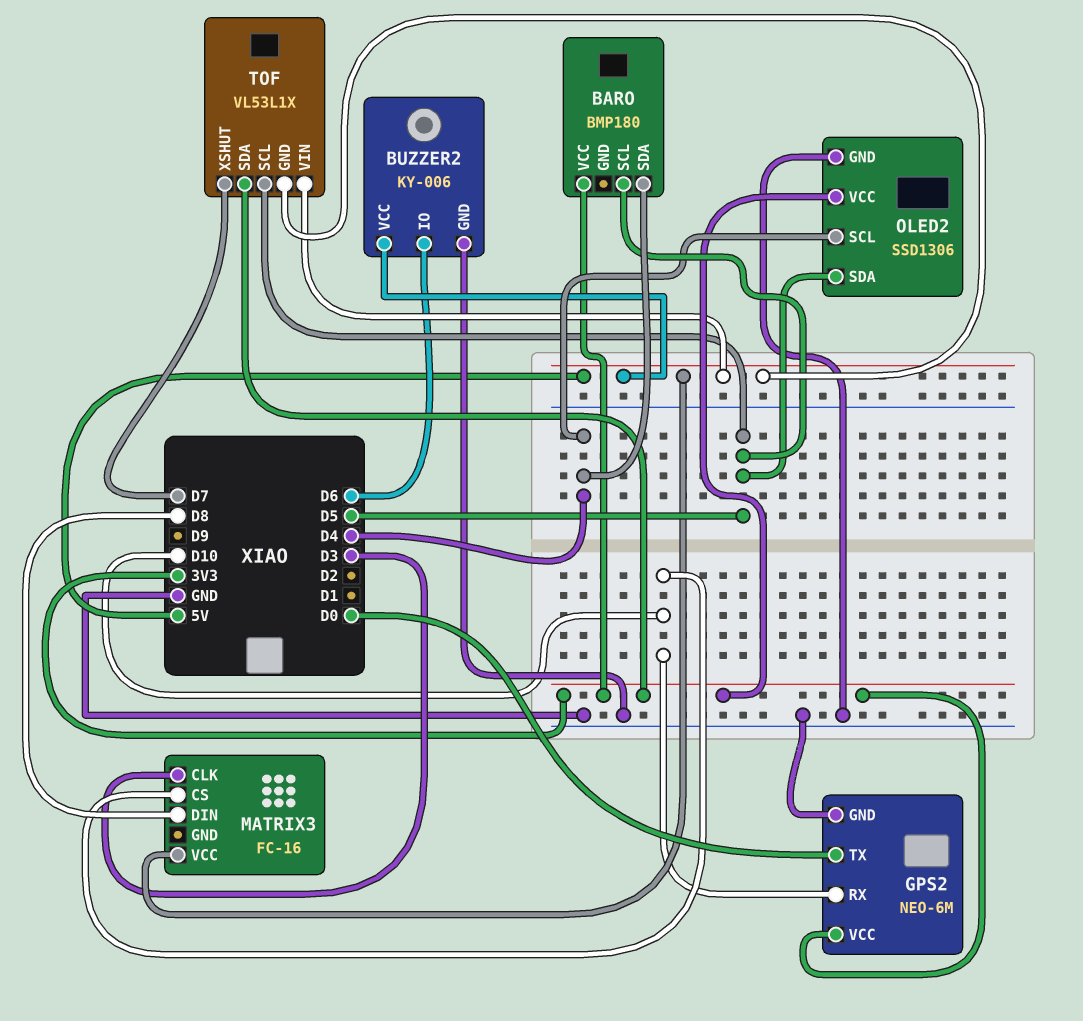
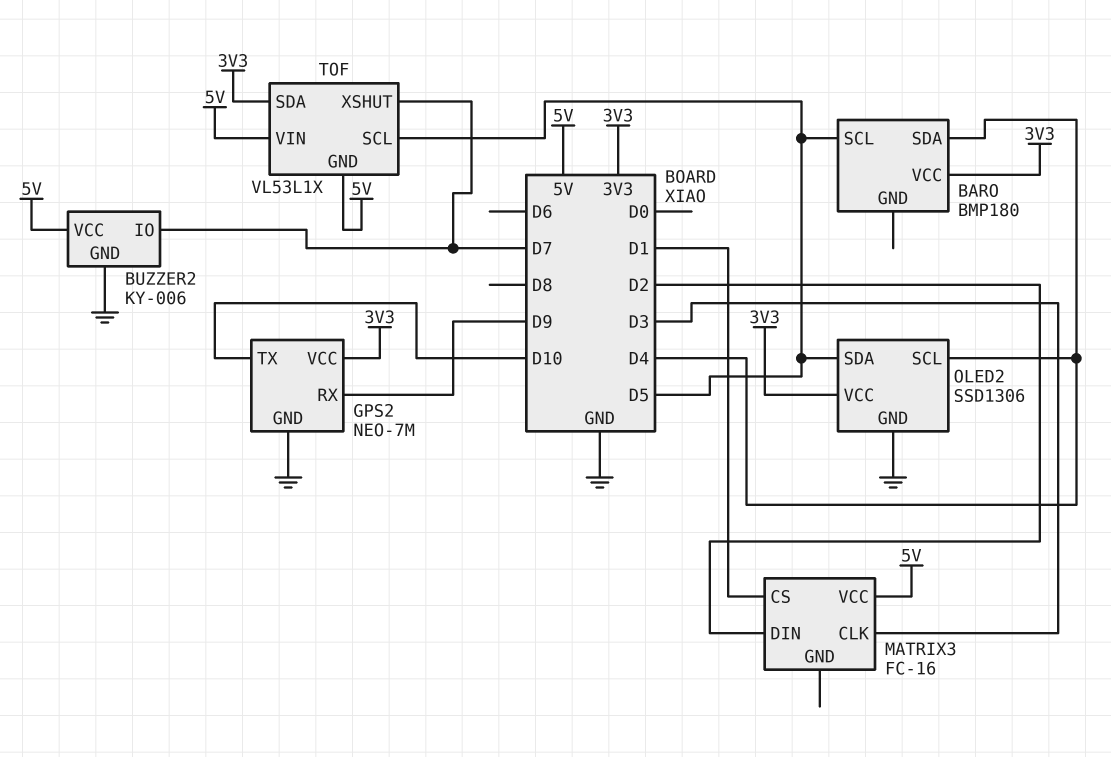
BUZZER2 pin IO: D6 -> D7
GPS2: NEO-6M -> NEO-7M
GPS2 pin RX: D10 -> D9
GPS2 pin TX: D0 -> D10
MATRIX3 pin CS: D10 -> D1
MATRIX3 pin DIN: D8 -> D2

